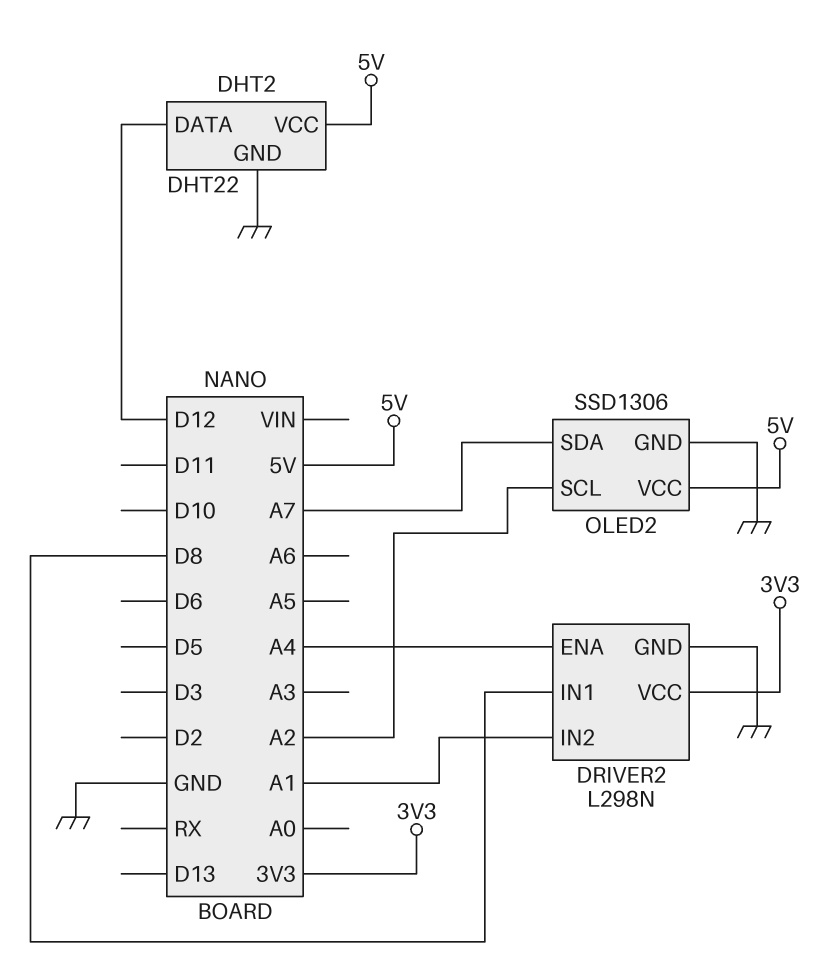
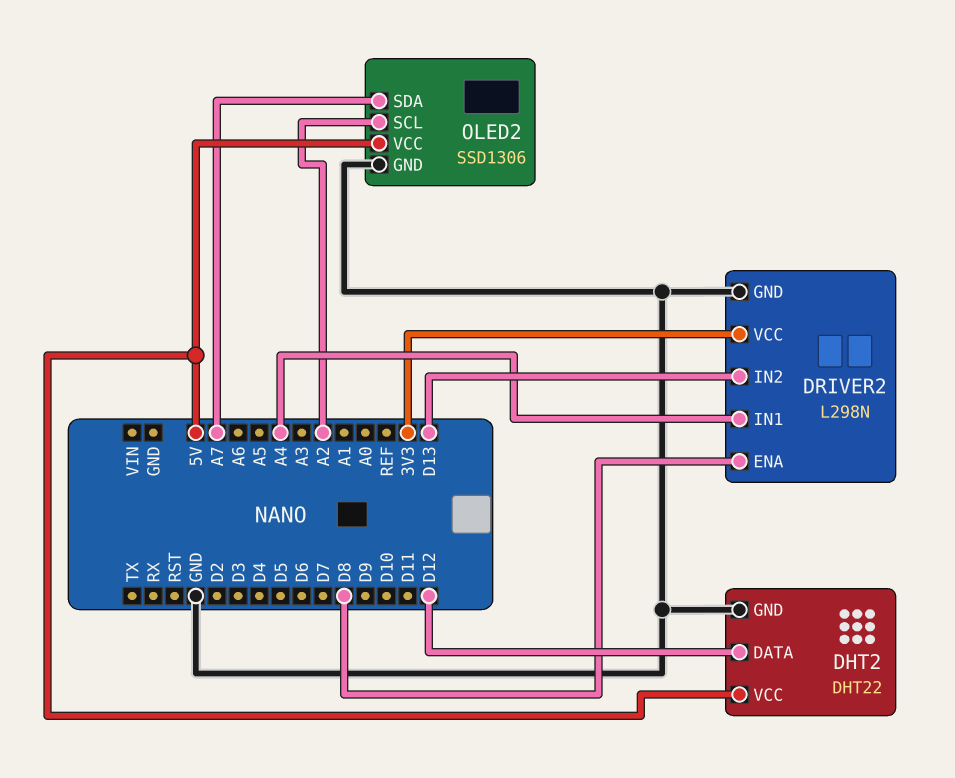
DRIVER2 pin ENA: A4 -> D8
DRIVER2 pin IN1: D8 -> A4
DRIVER2 pin IN2: A1 -> D13

